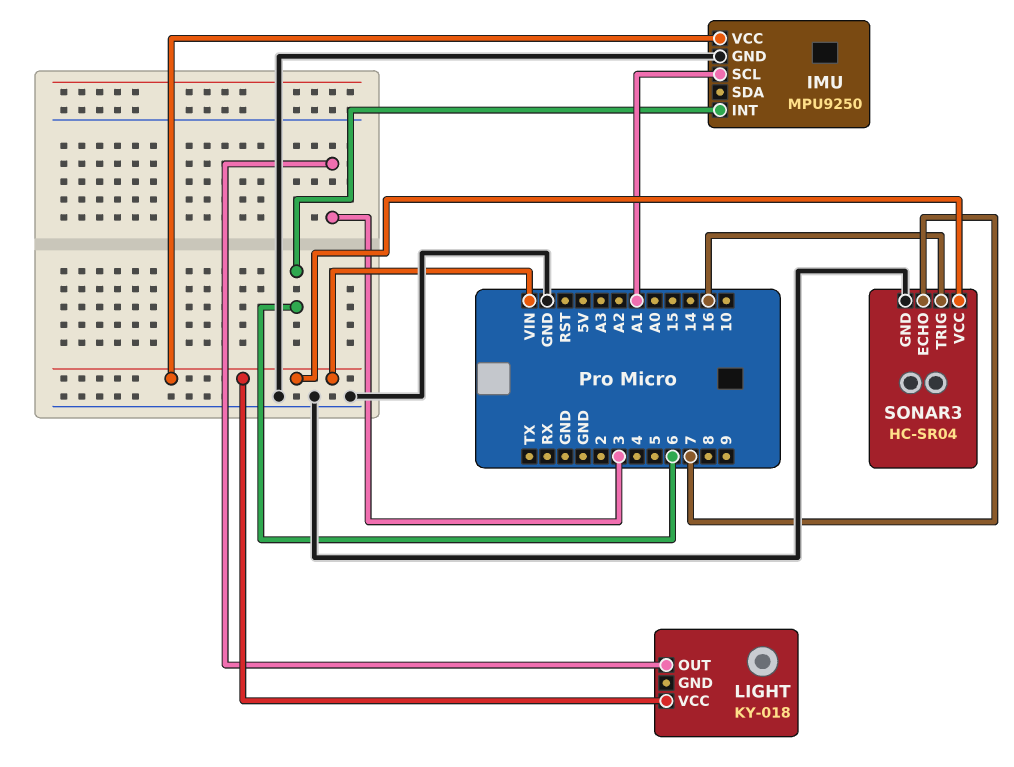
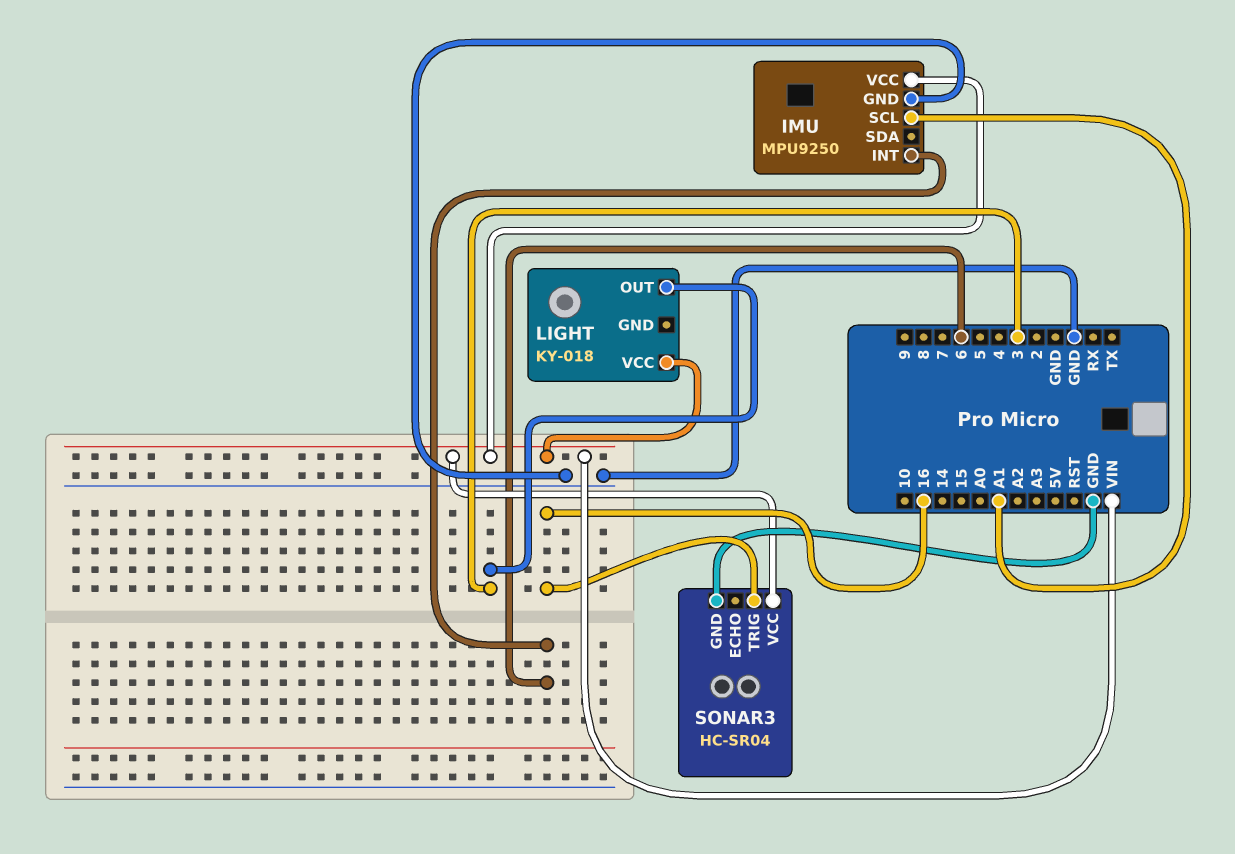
SONAR3 pin ECHO: 7 -> none

